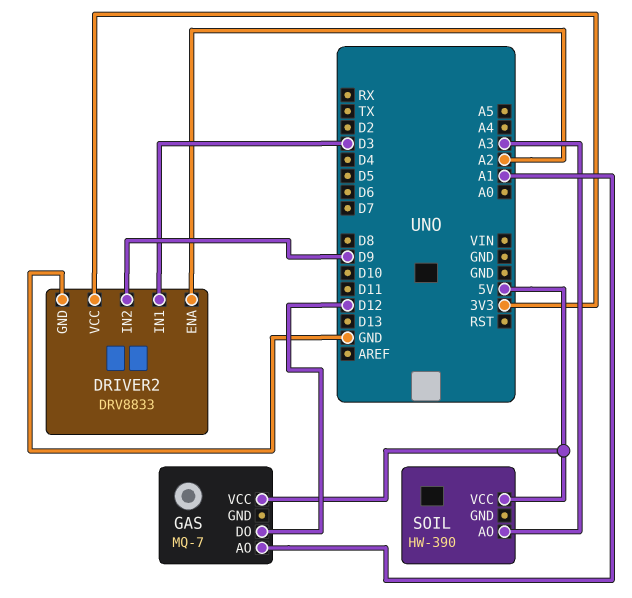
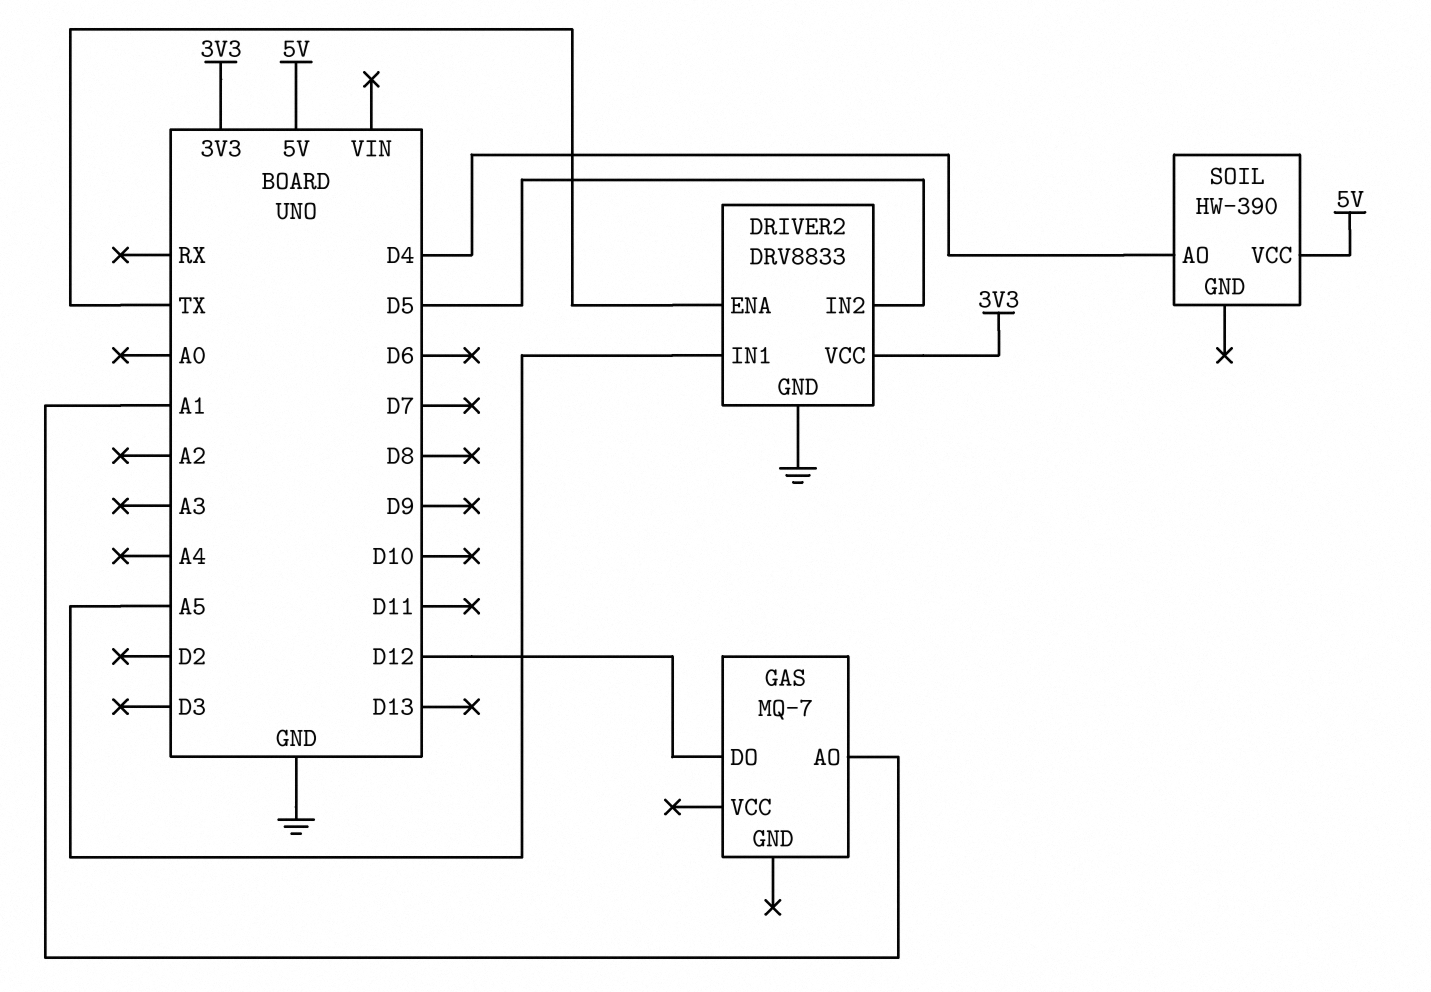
DRIVER2 pin ENA: A2 -> TX
DRIVER2 pin IN1: D3 -> A5
DRIVER2 pin IN2: D9 -> D5
GAS pin VCC: 5V -> none
SOIL pin AO: A3 -> D4

